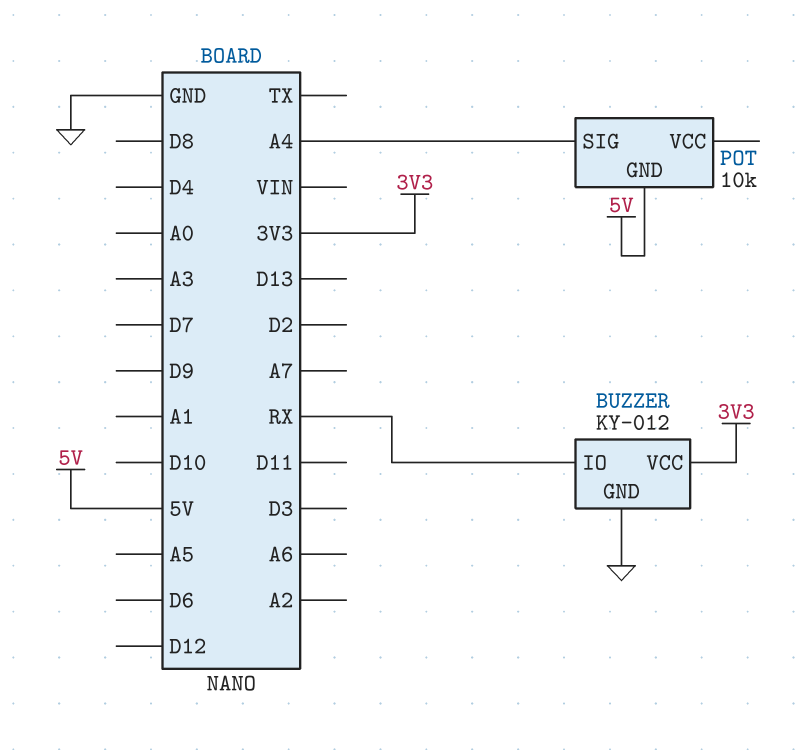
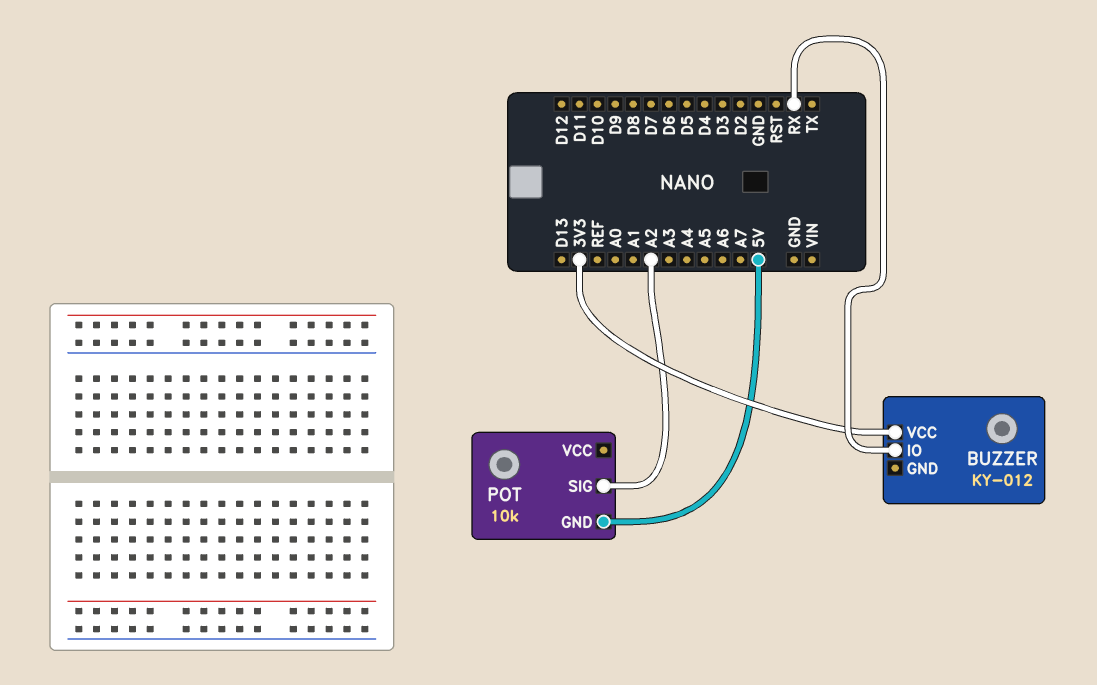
BUZZER pin GND: GND -> none
POT pin SIG: A4 -> A2

